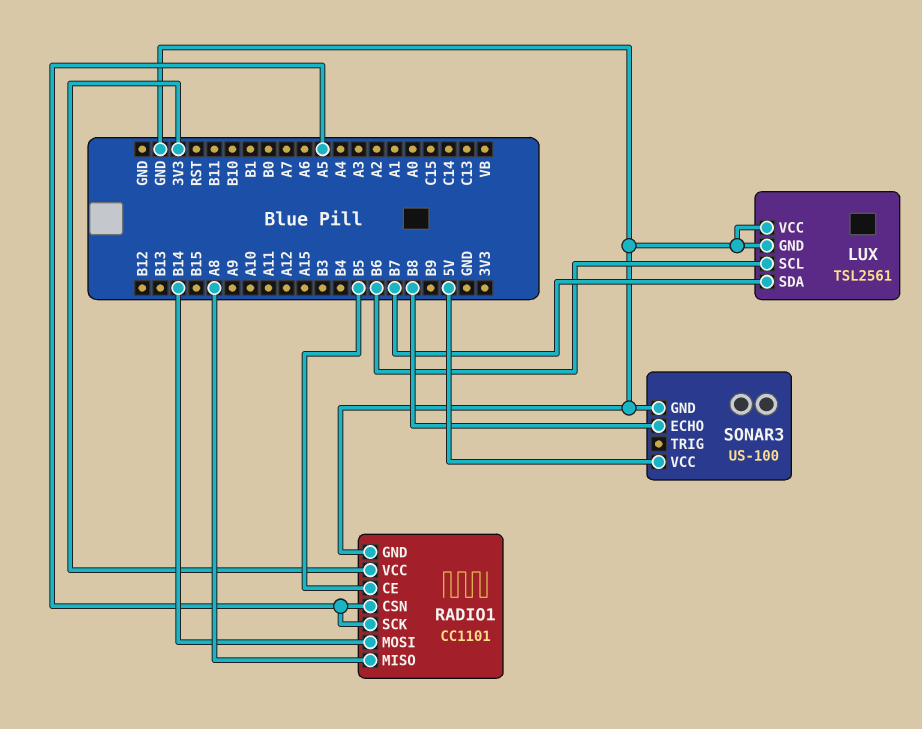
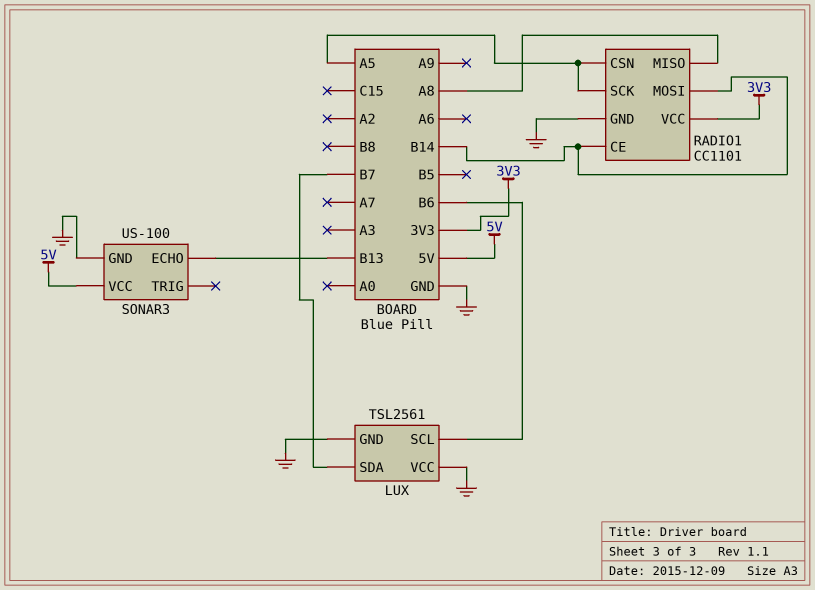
RADIO1 pin CE: B5 -> B14
SONAR3 pin ECHO: B8 -> B13

